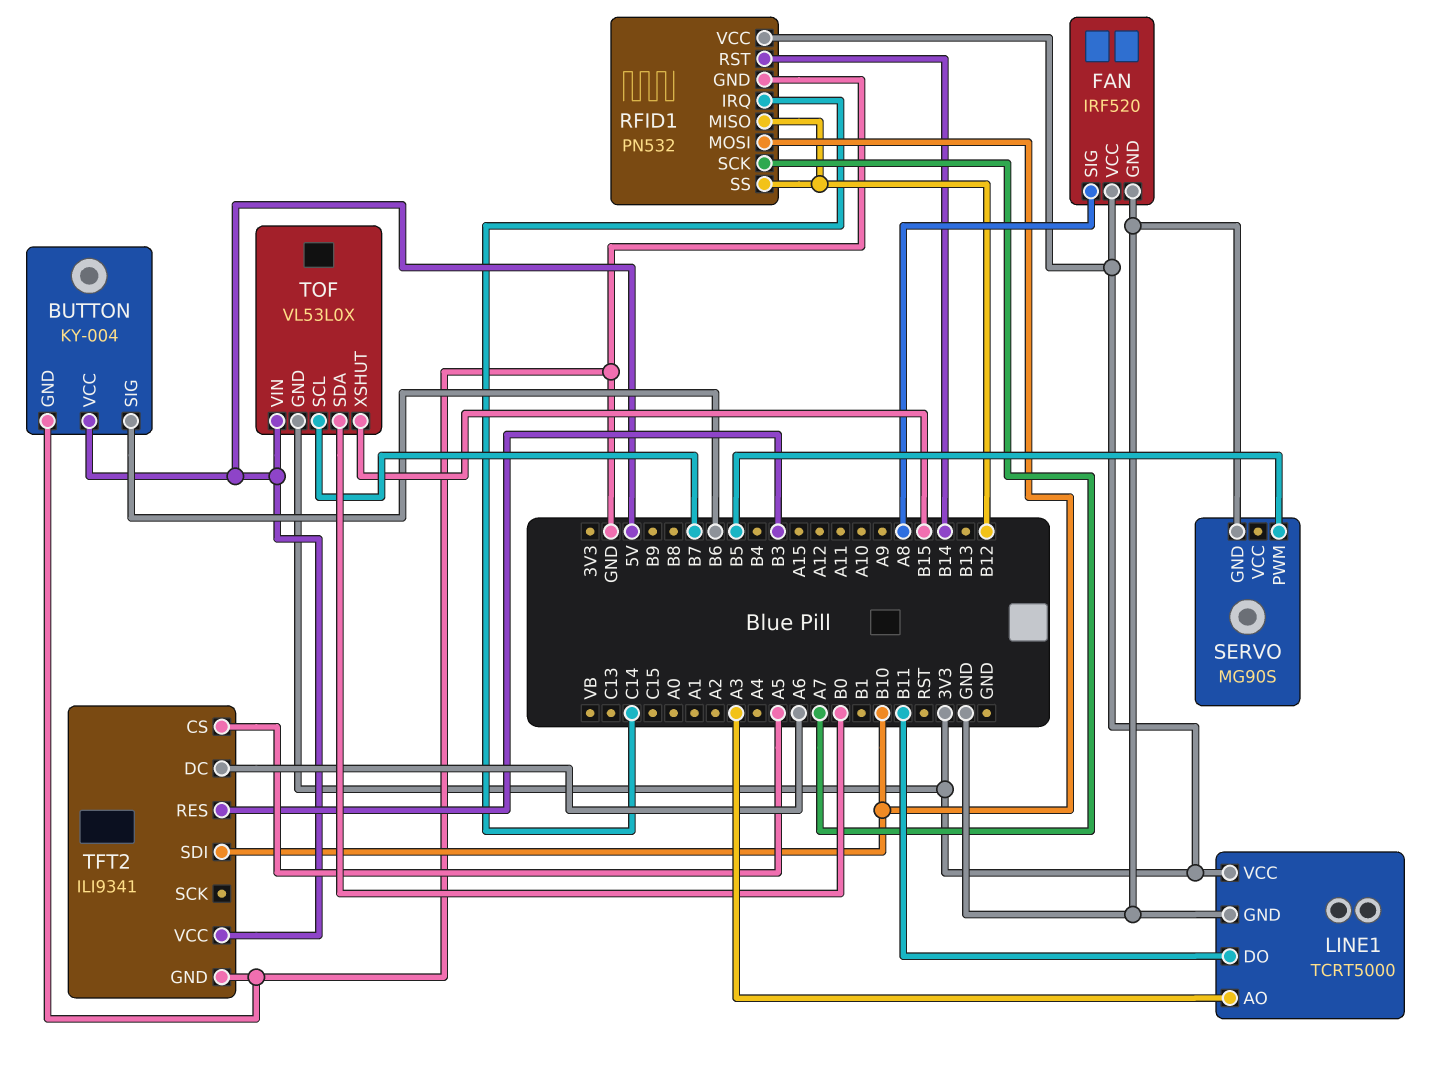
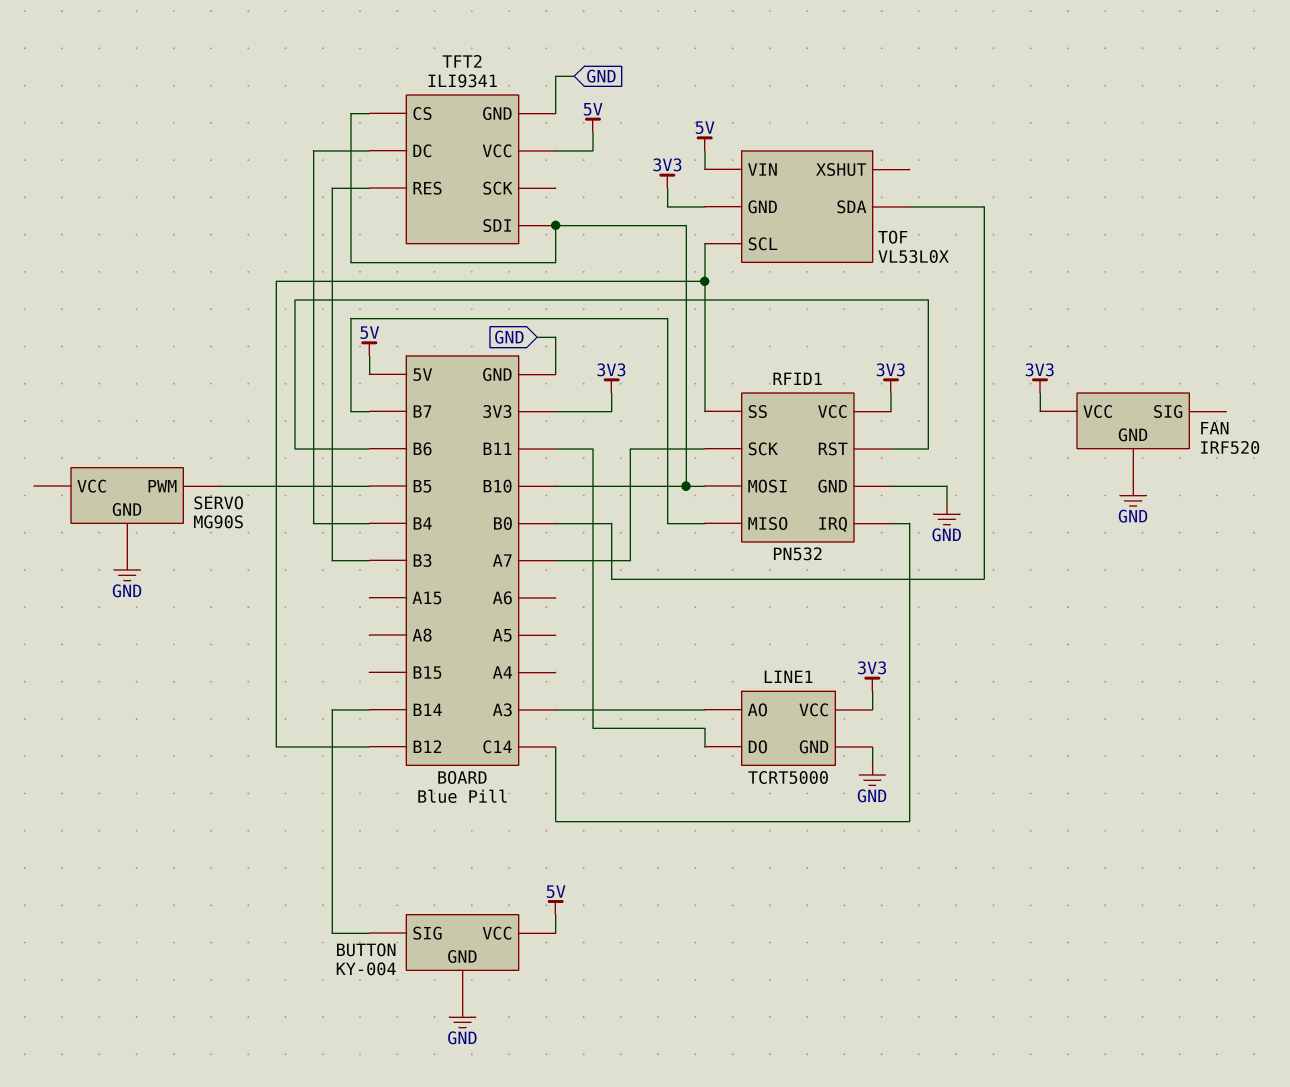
BUTTON pin SIG: B6 -> B14
FAN pin SIG: A8 -> none
RFID1 pin MISO: B12 -> B7
RFID1 pin RST: B14 -> B6
TFT2 pin CS: A5 -> B10
TFT2 pin DC: A6 -> B4
TOF pin SCL: B7 -> B12
TOF pin XSHUT: B15 -> none

